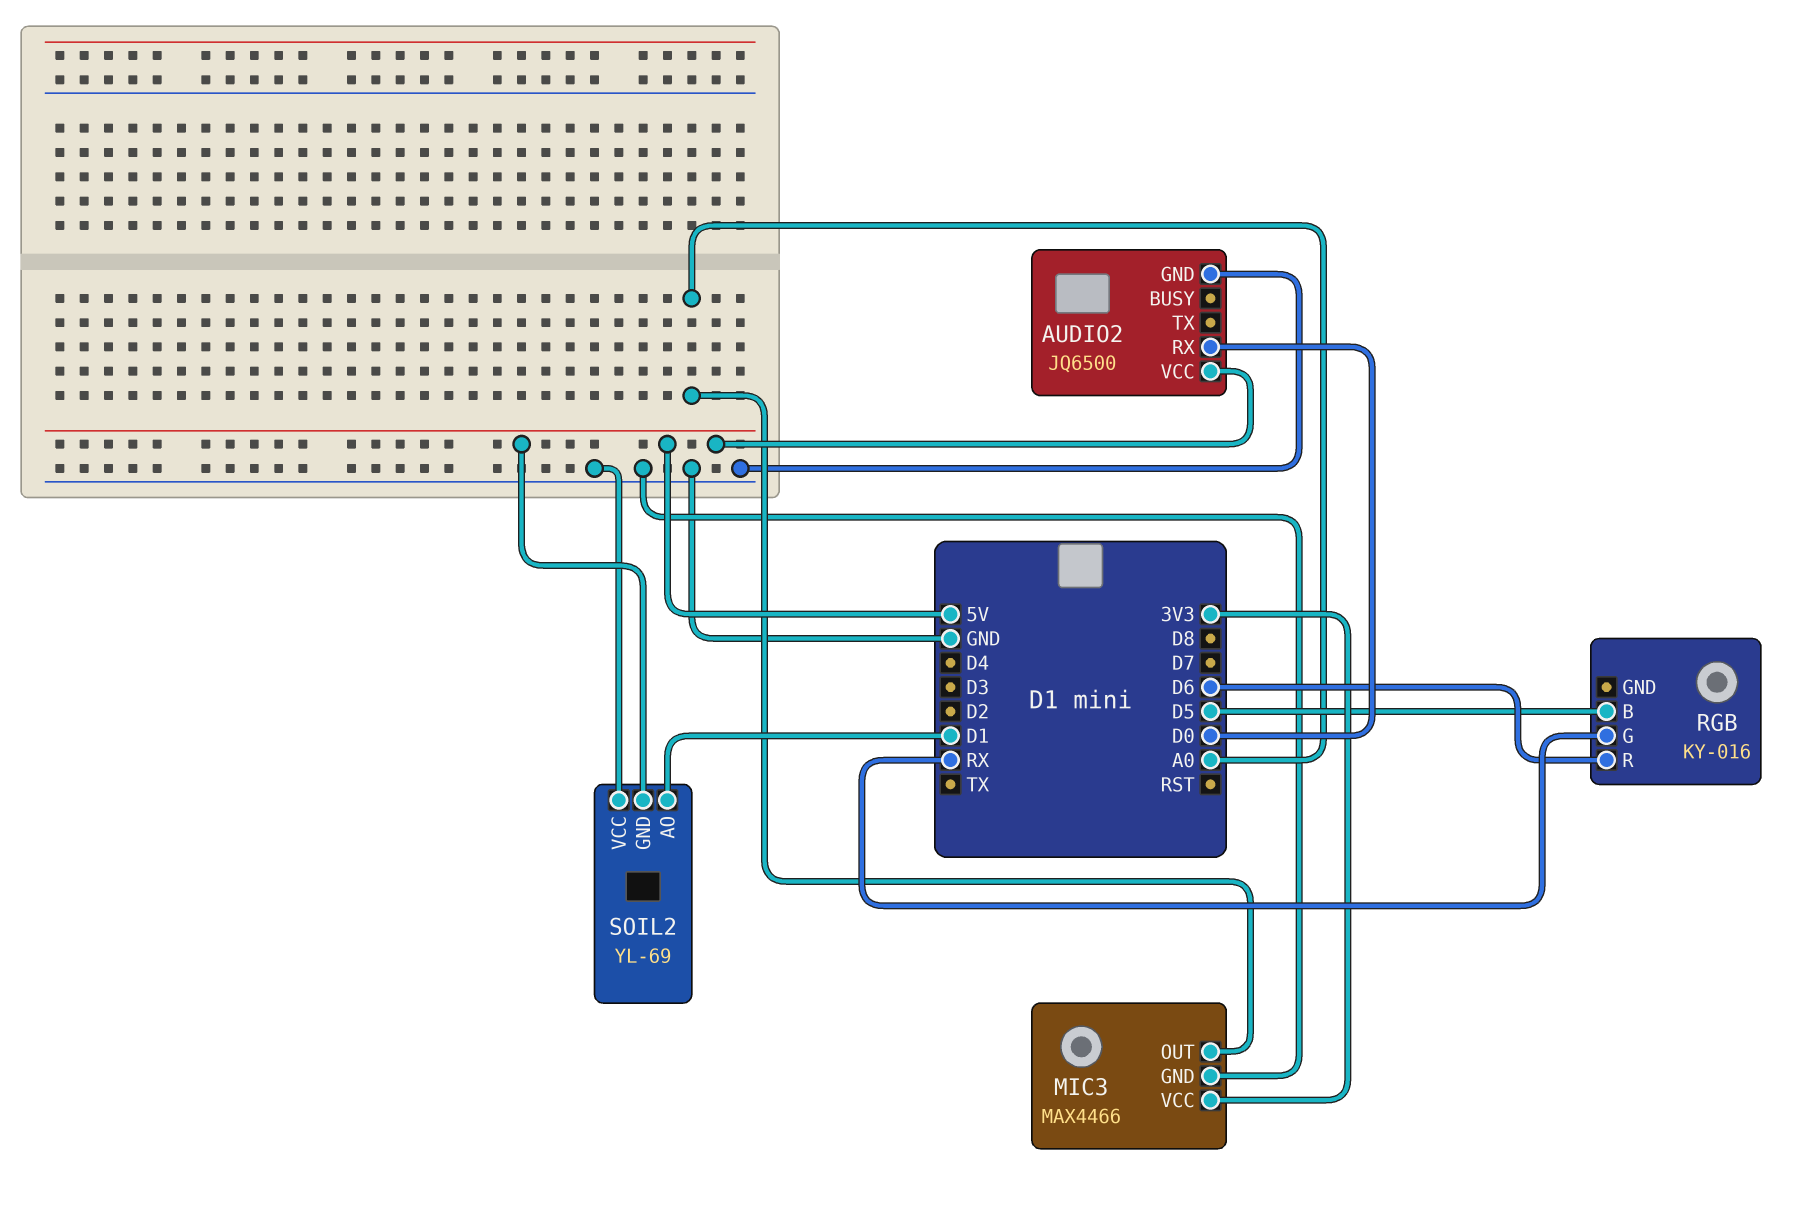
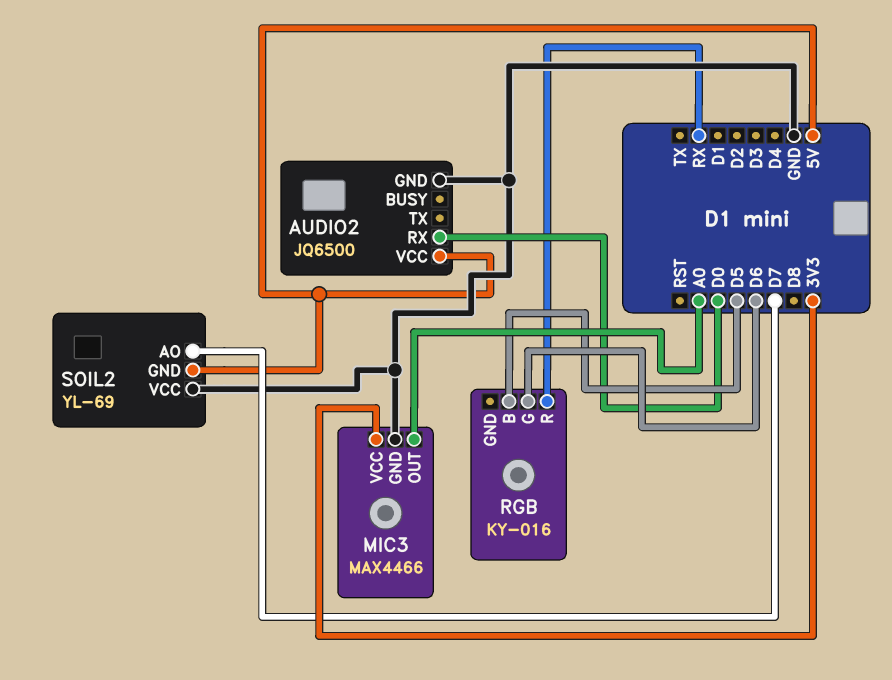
RGB pin G: RX -> D6
RGB pin R: D6 -> RX
SOIL2 pin AO: D1 -> D7

